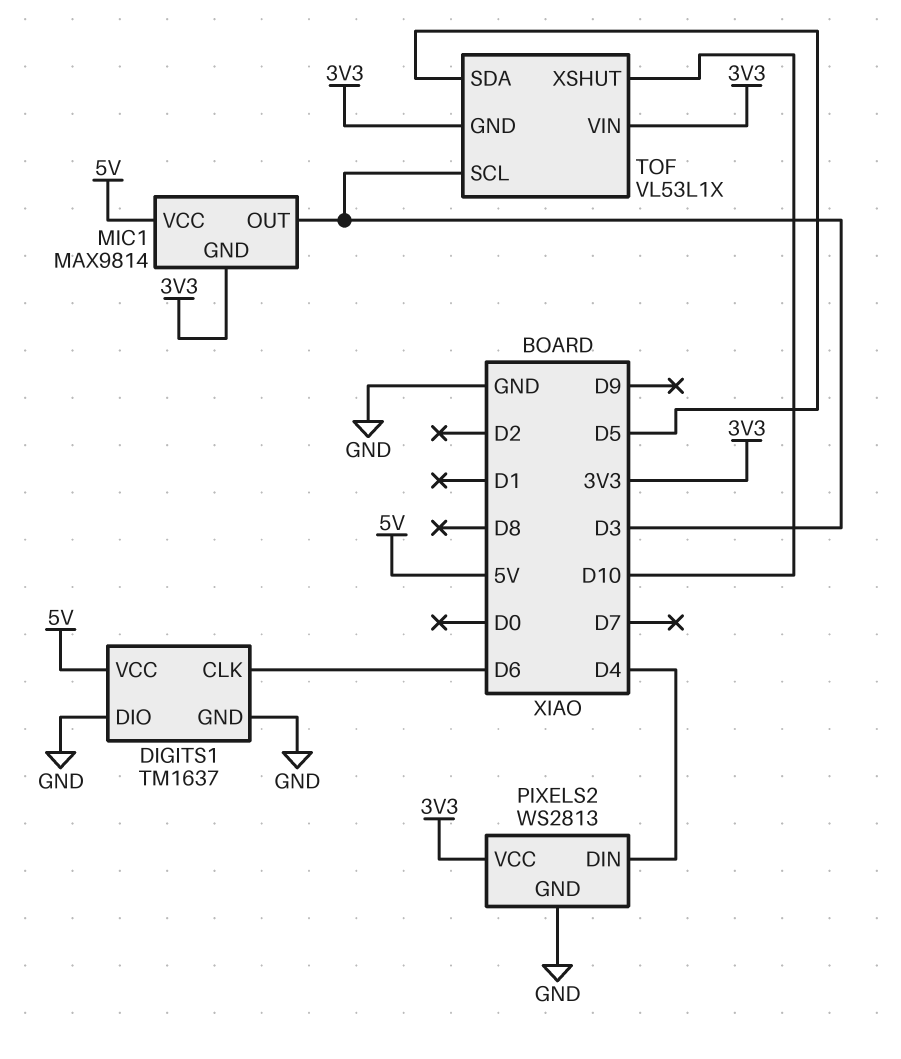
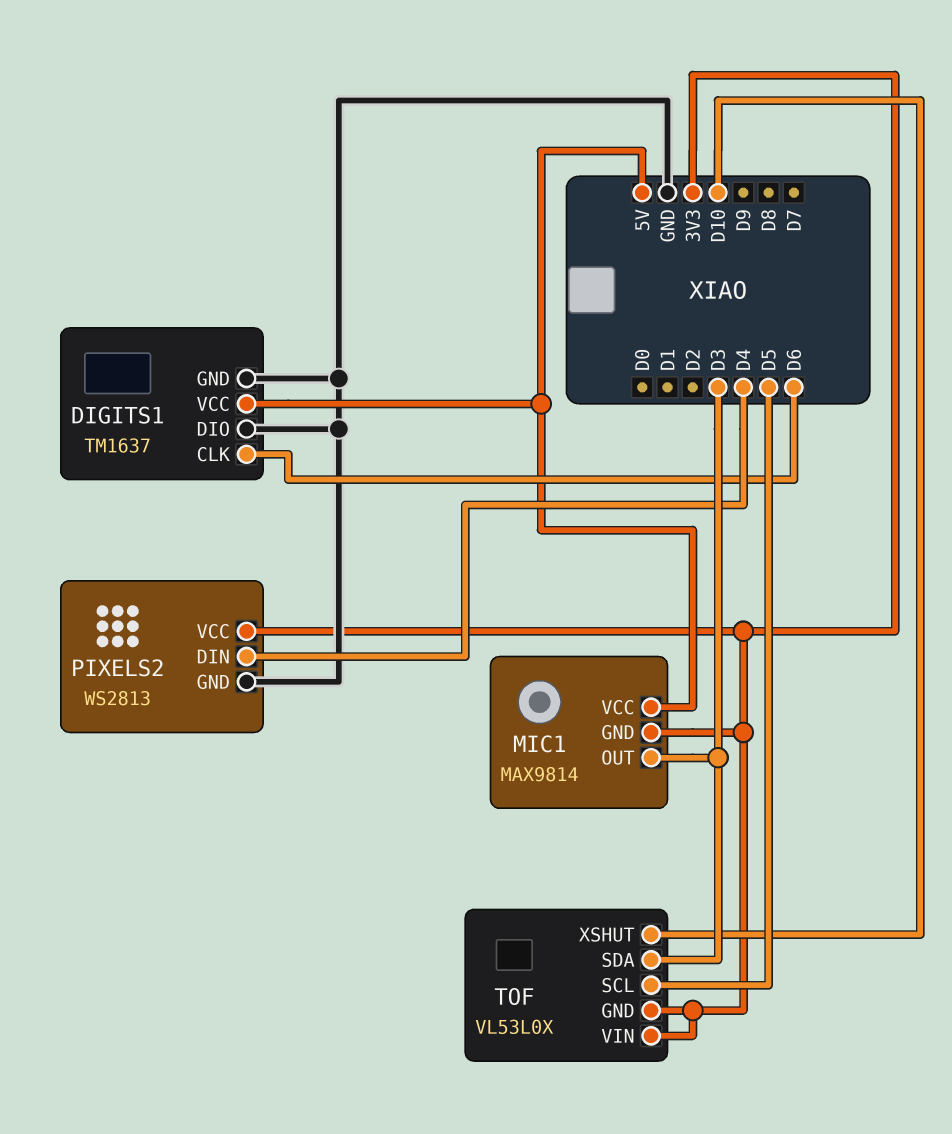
TOF: VL53L1X -> VL53L0X
TOF pin SCL: D3 -> D5
TOF pin SDA: D5 -> D3

